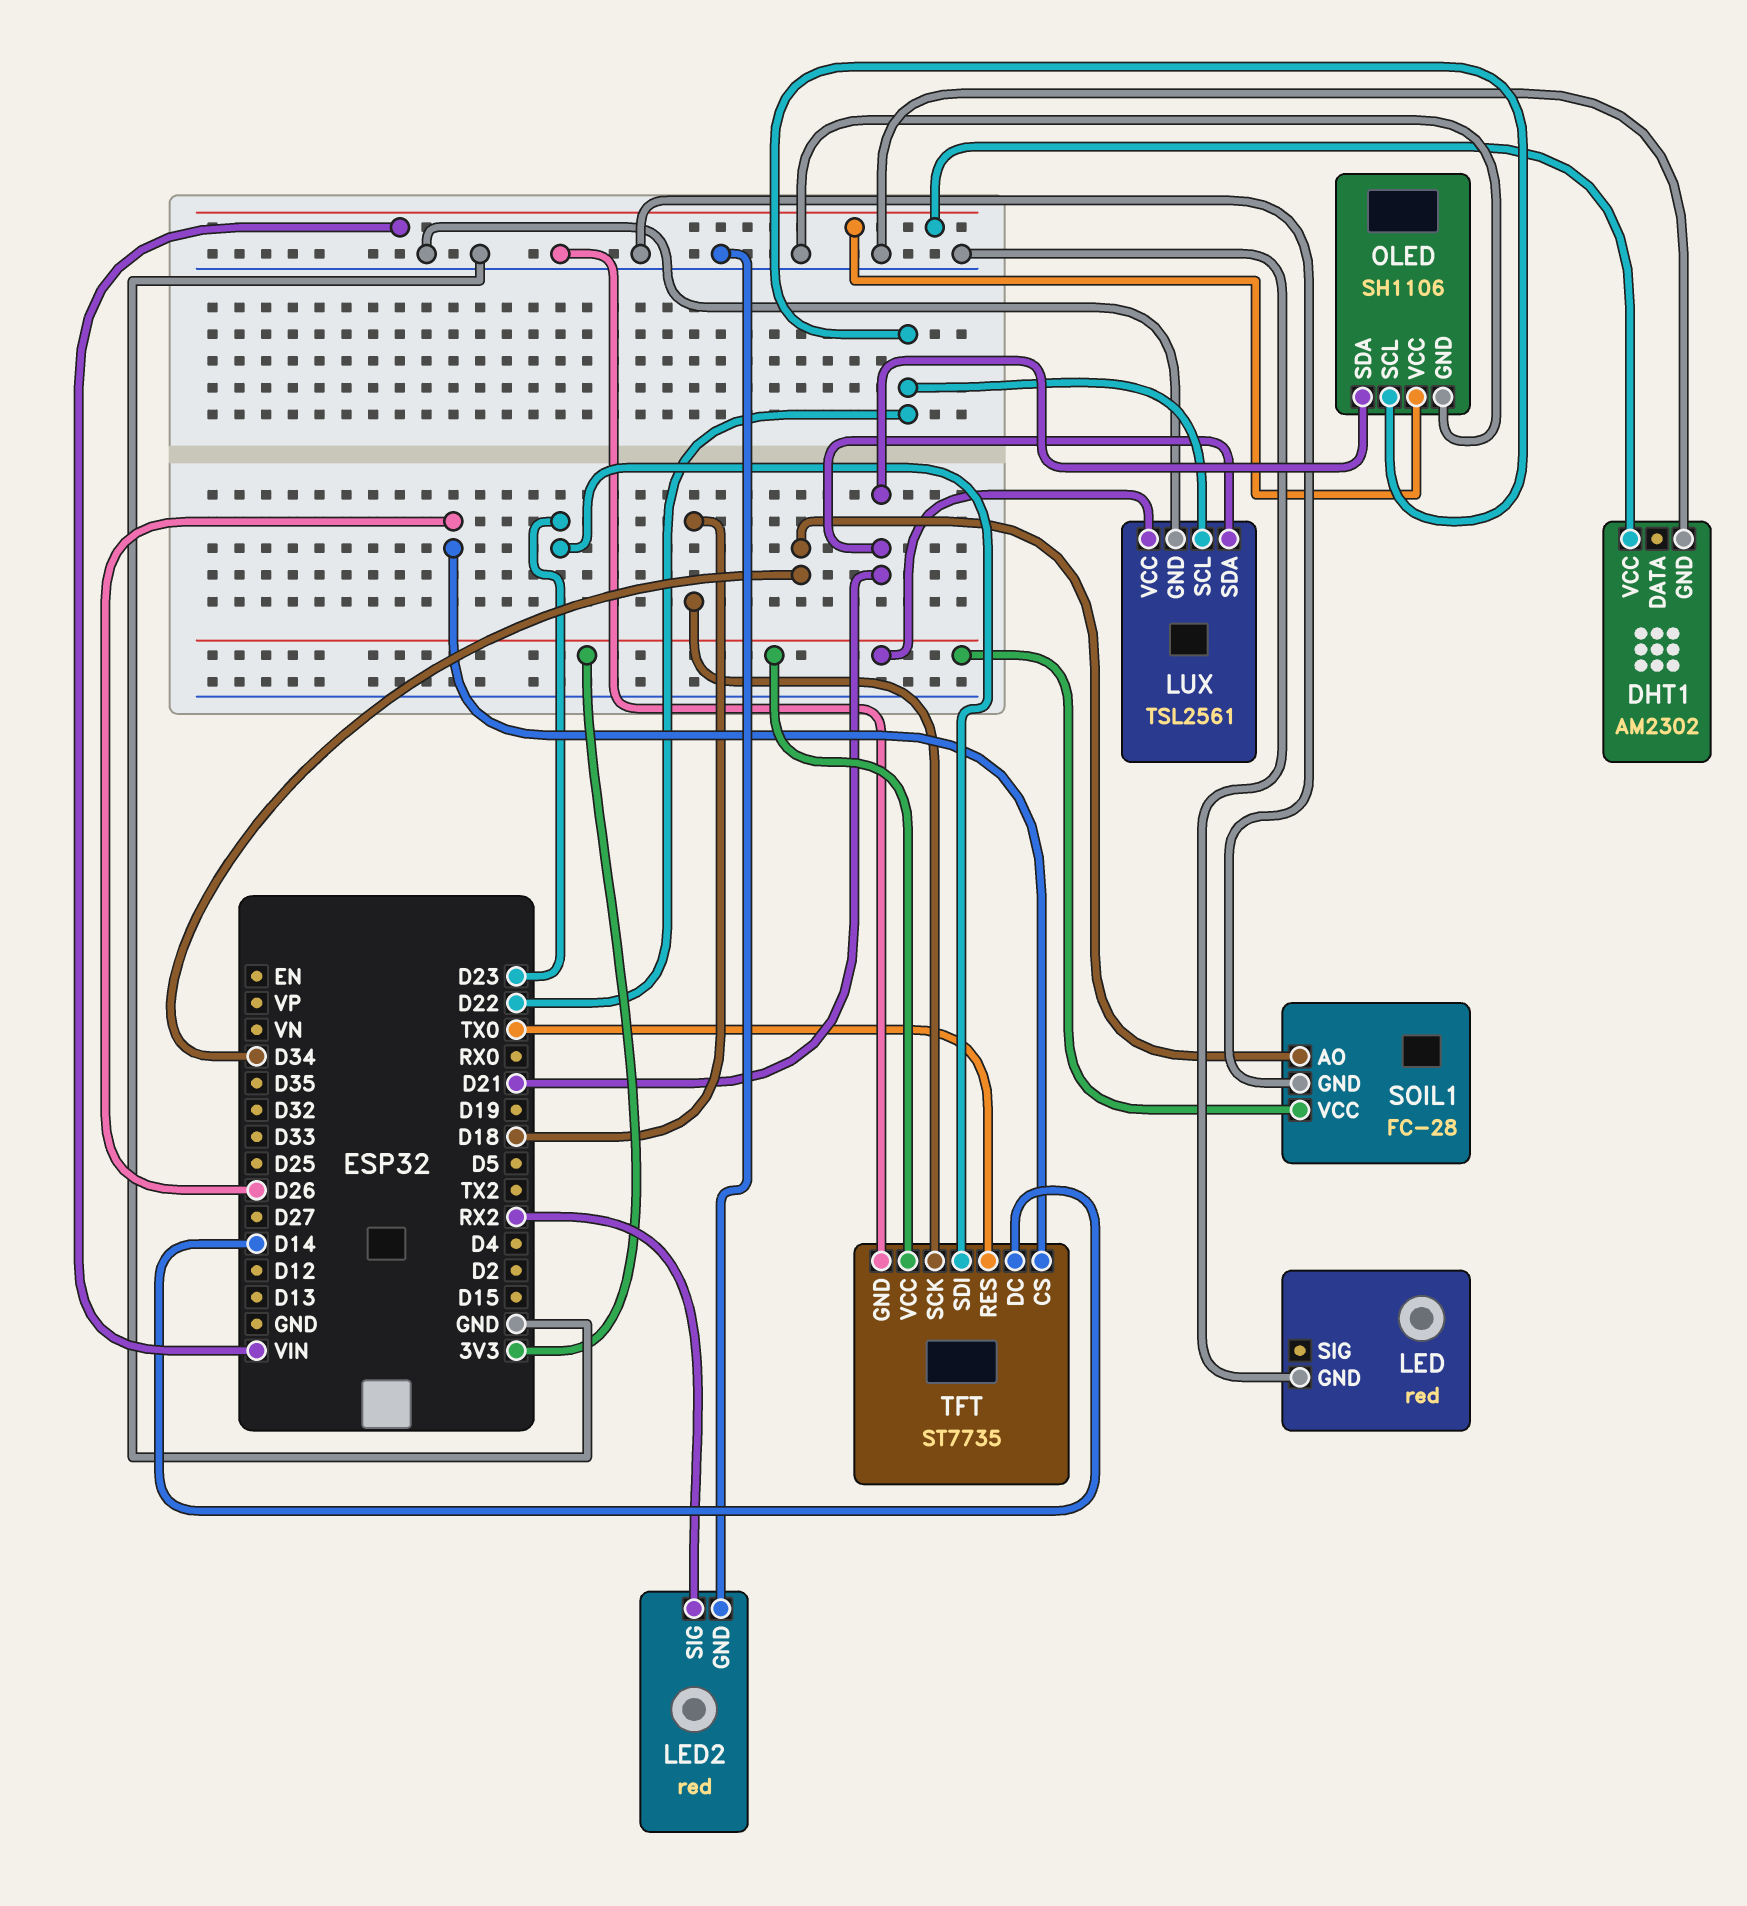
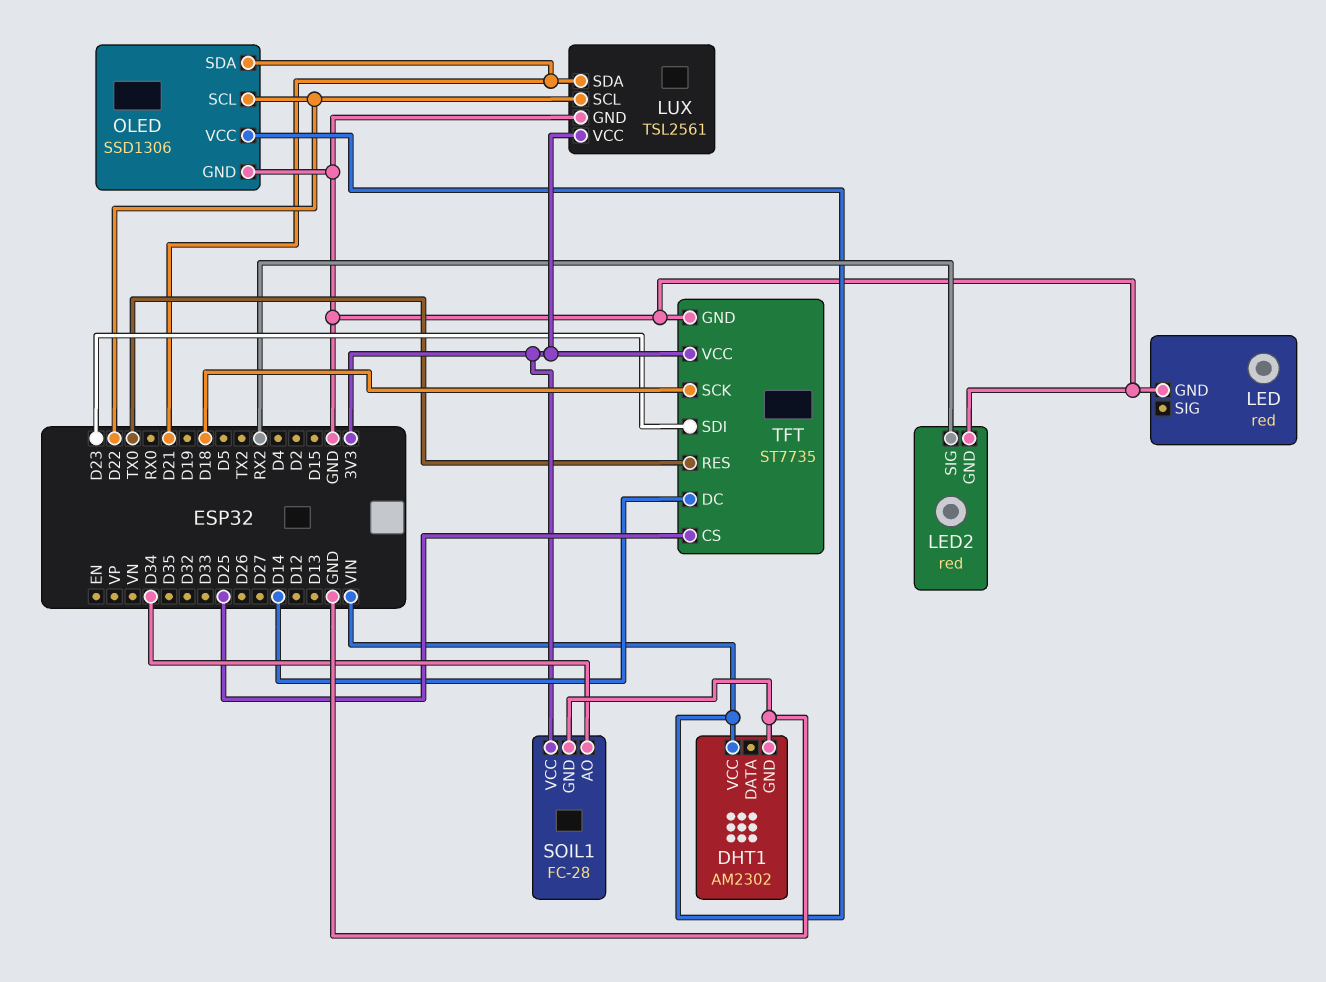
OLED: SH1106 -> SSD1306
TFT pin CS: D26 -> D25

